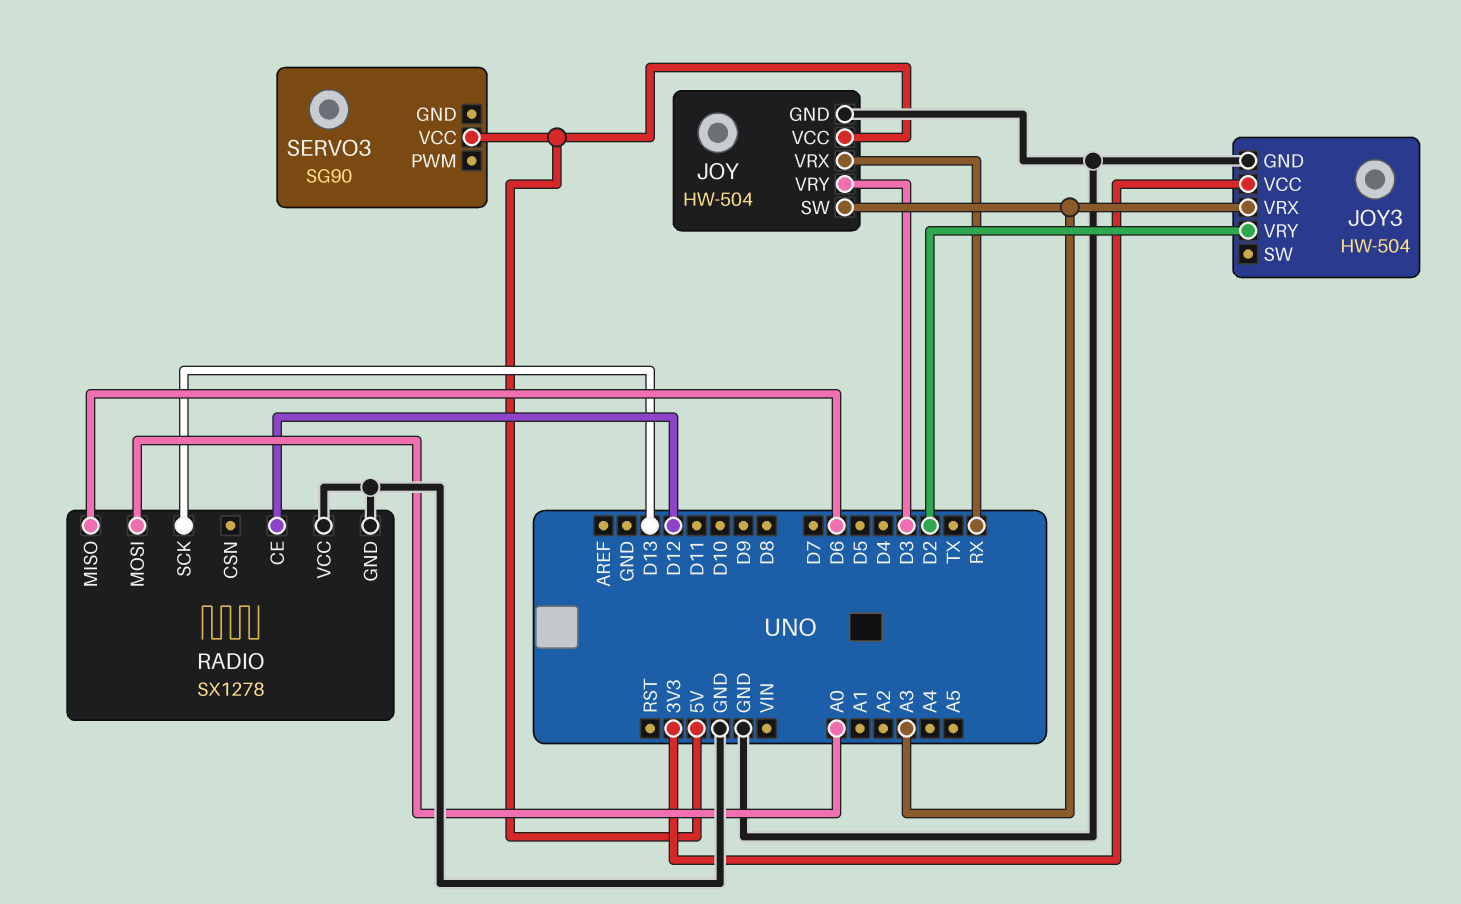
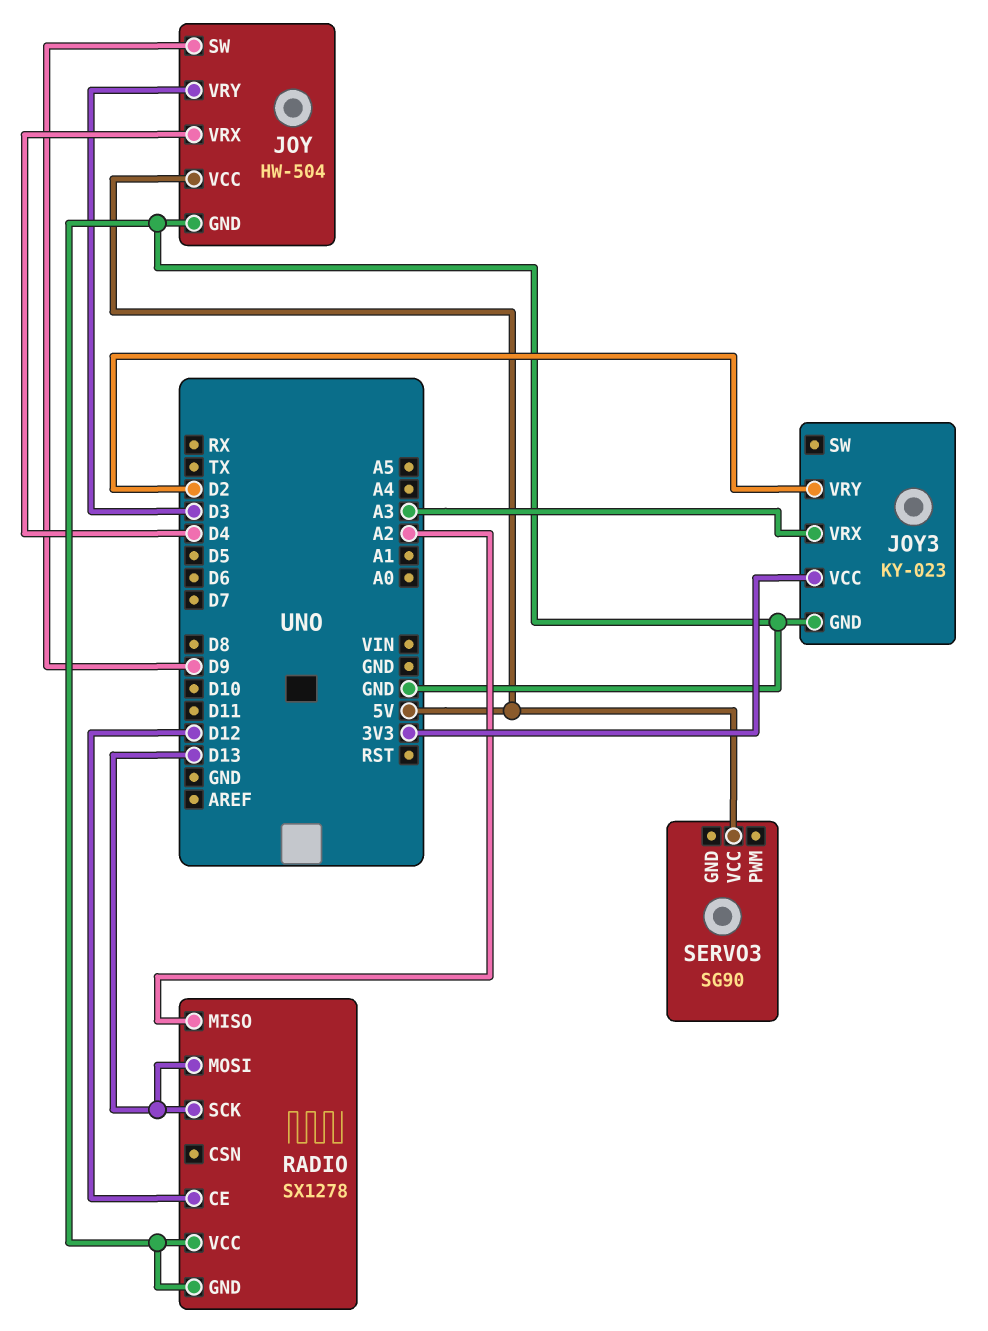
JOY pin SW: A3 -> D9
JOY pin VRX: RX -> D4
JOY3: HW-504 -> KY-023
RADIO pin MISO: D6 -> A2
RADIO pin MOSI: A0 -> D13

